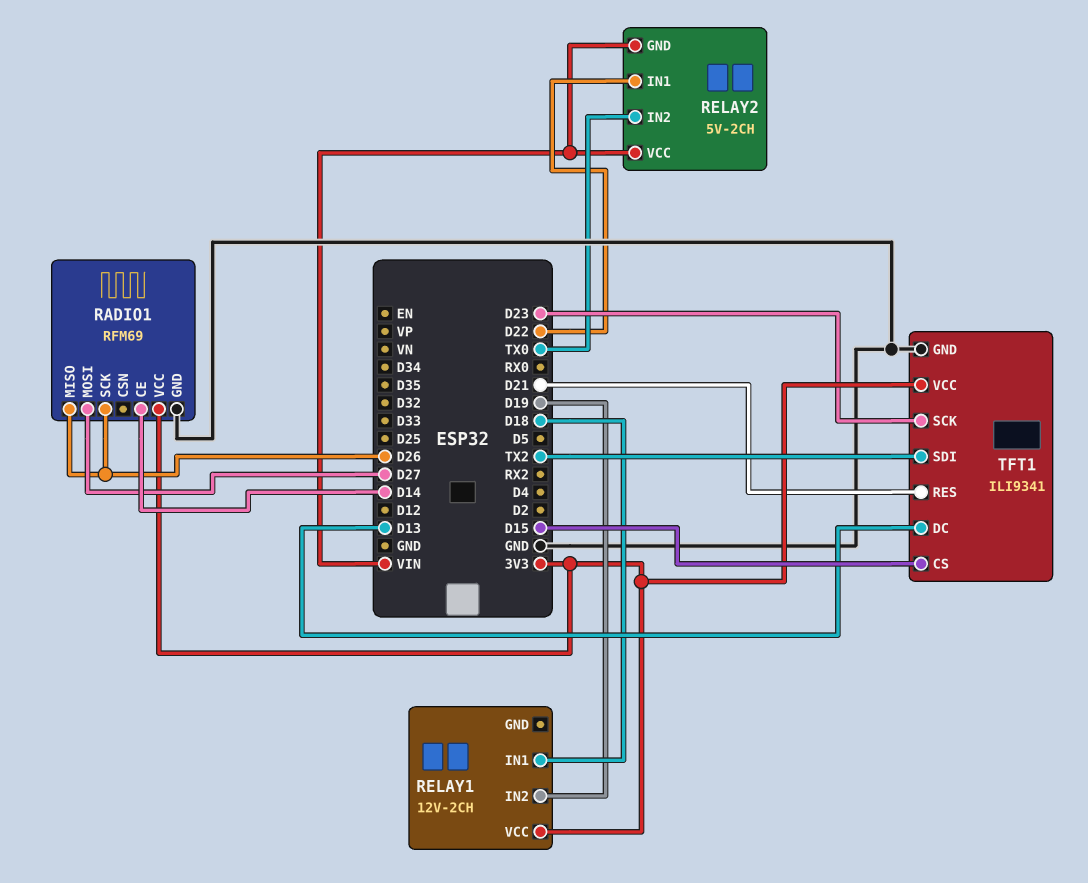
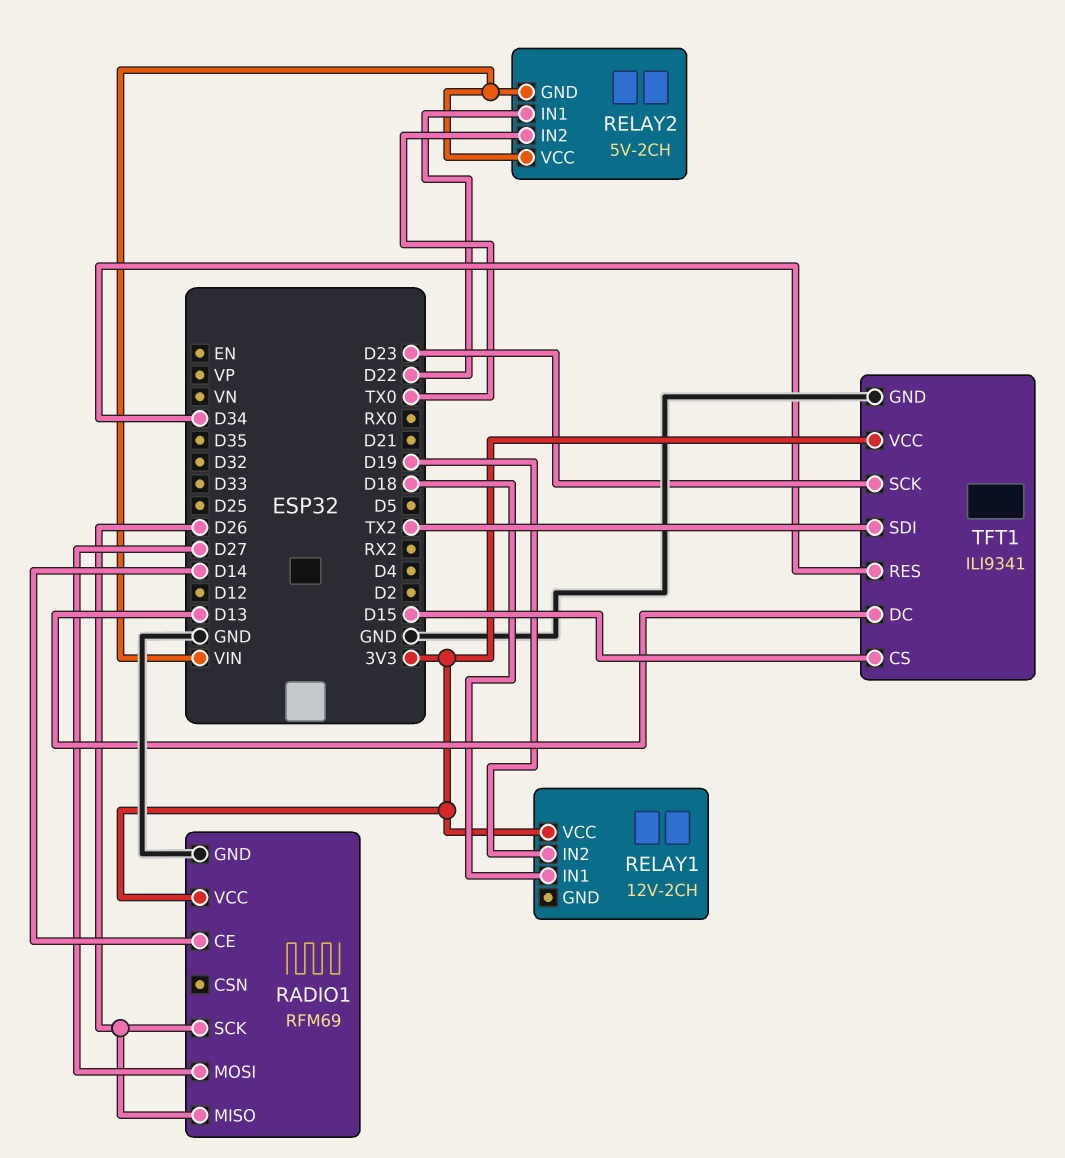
TFT1 pin RES: D21 -> D34

